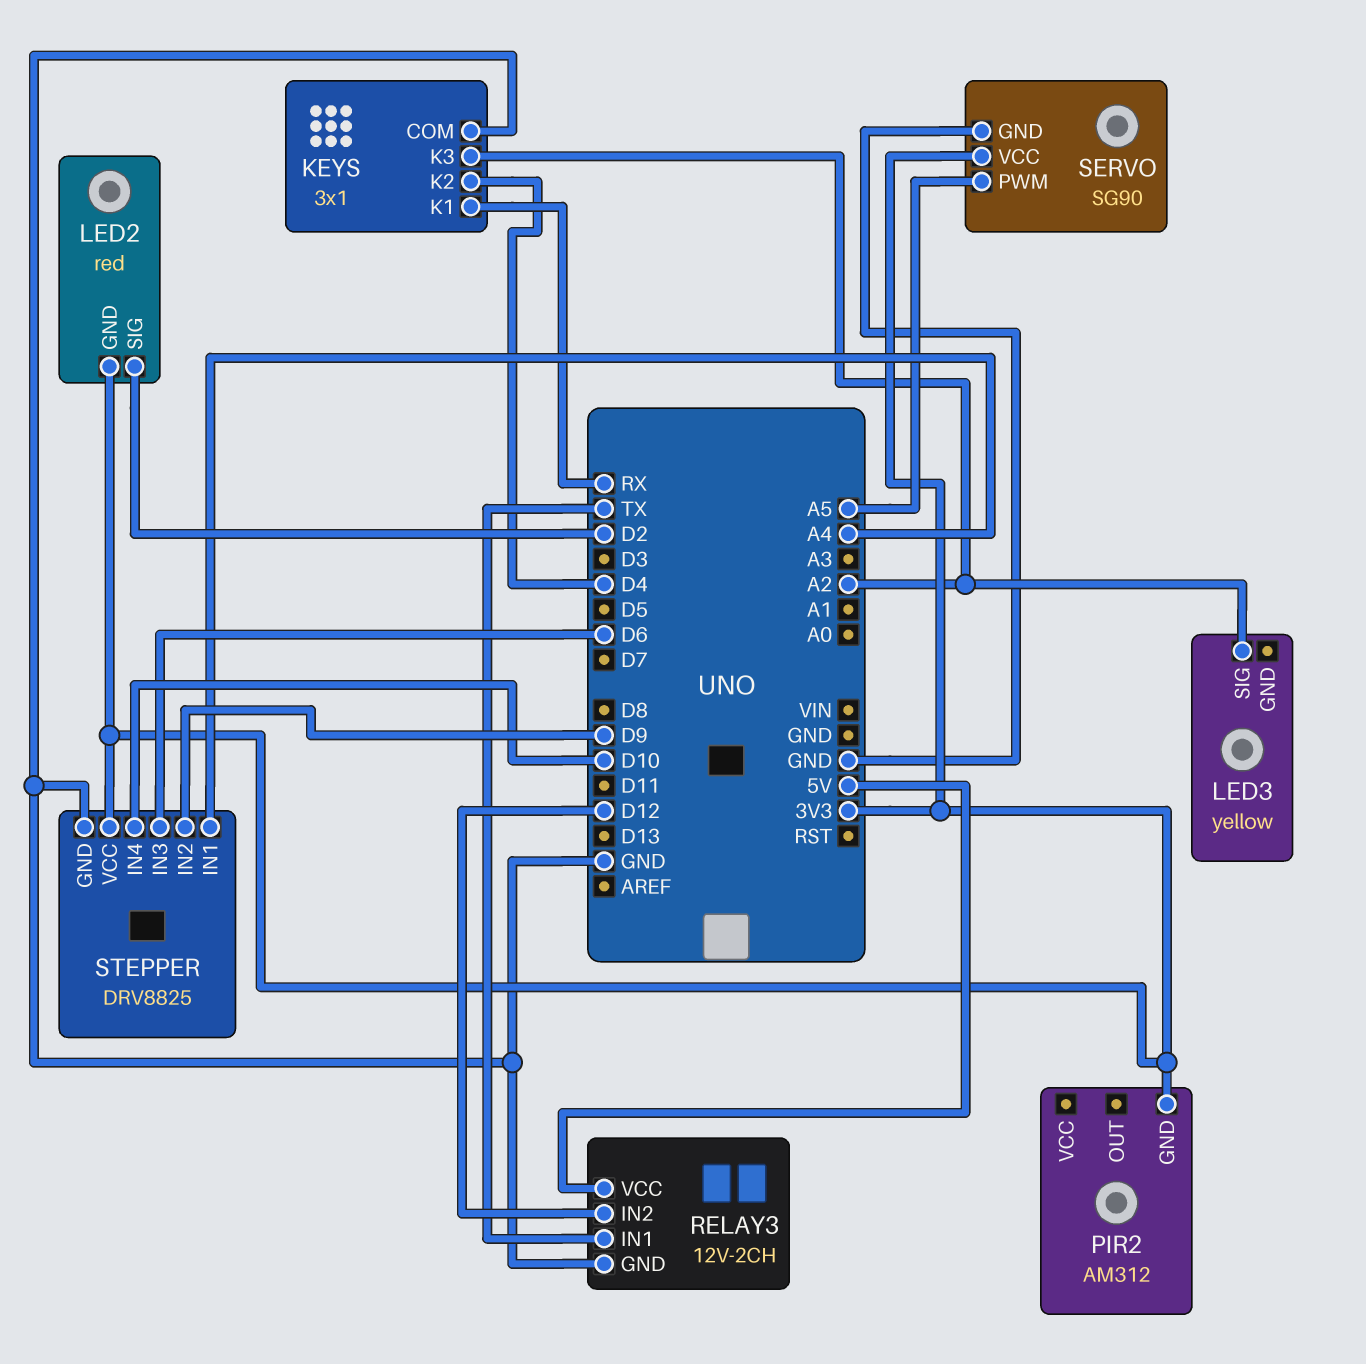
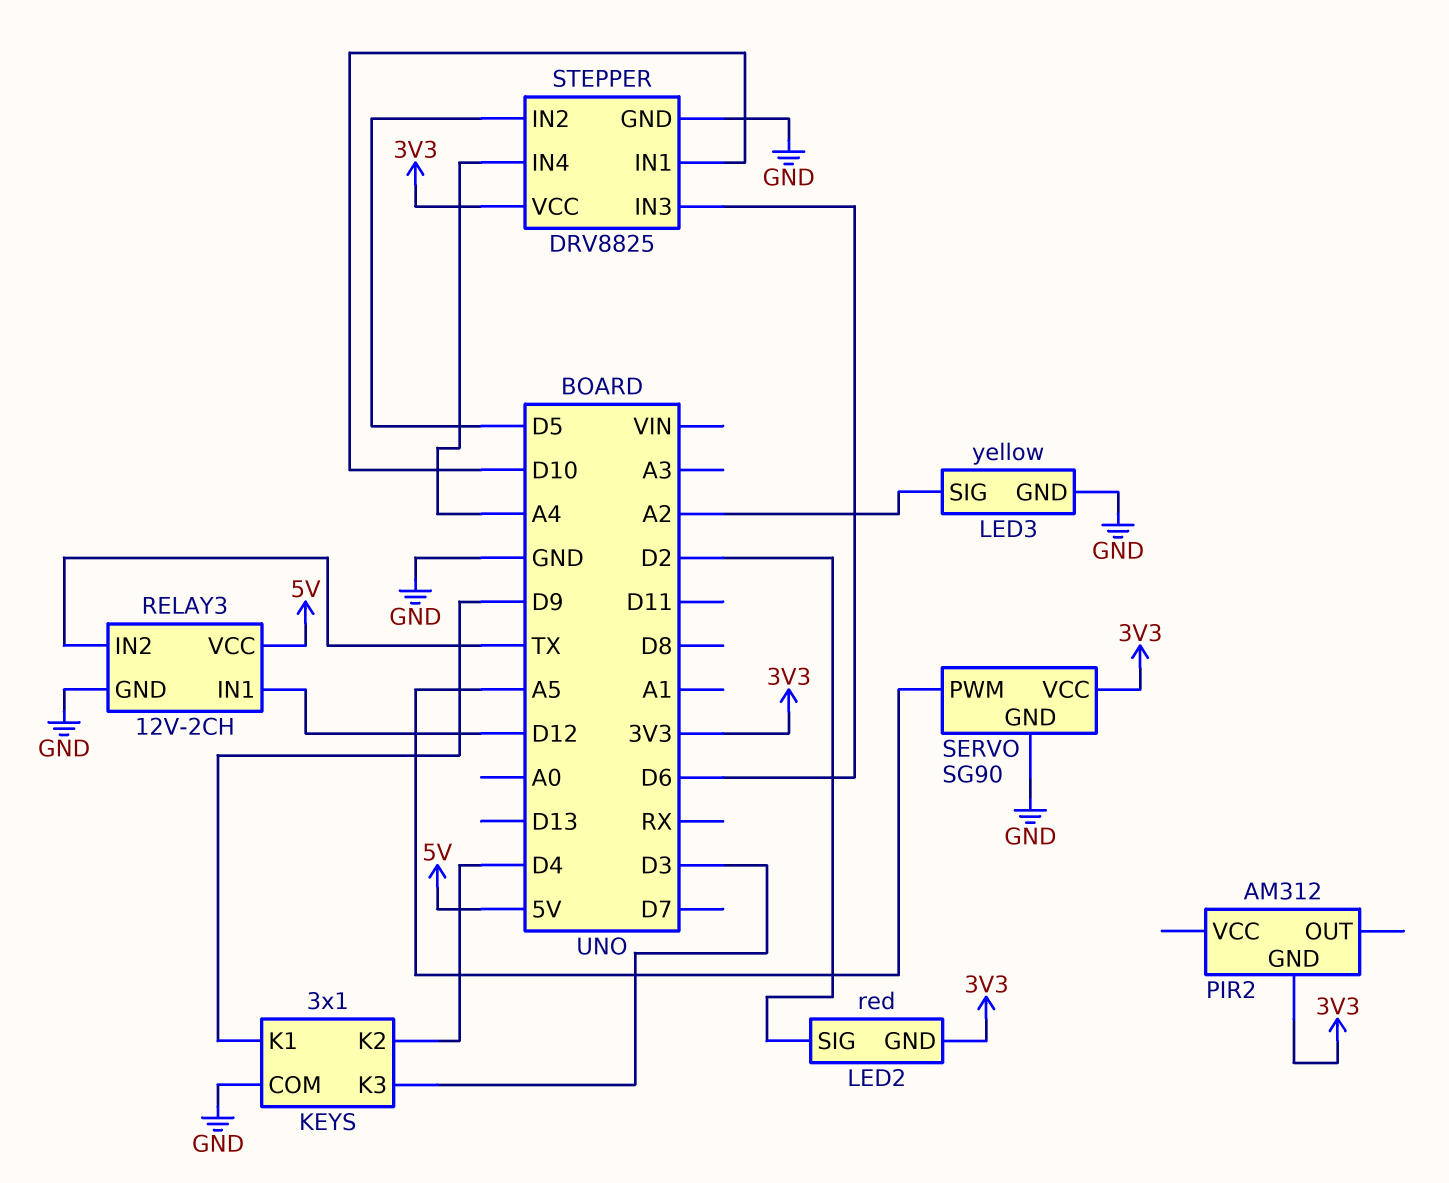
KEYS pin K1: RX -> D9
KEYS pin K3: A2 -> D3
LED3 pin GND: none -> GND
RELAY3 pin IN1: TX -> D12
RELAY3 pin IN2: D12 -> TX
STEPPER pin IN1: A4 -> D10
STEPPER pin IN2: D9 -> D5
STEPPER pin IN4: D10 -> A4

